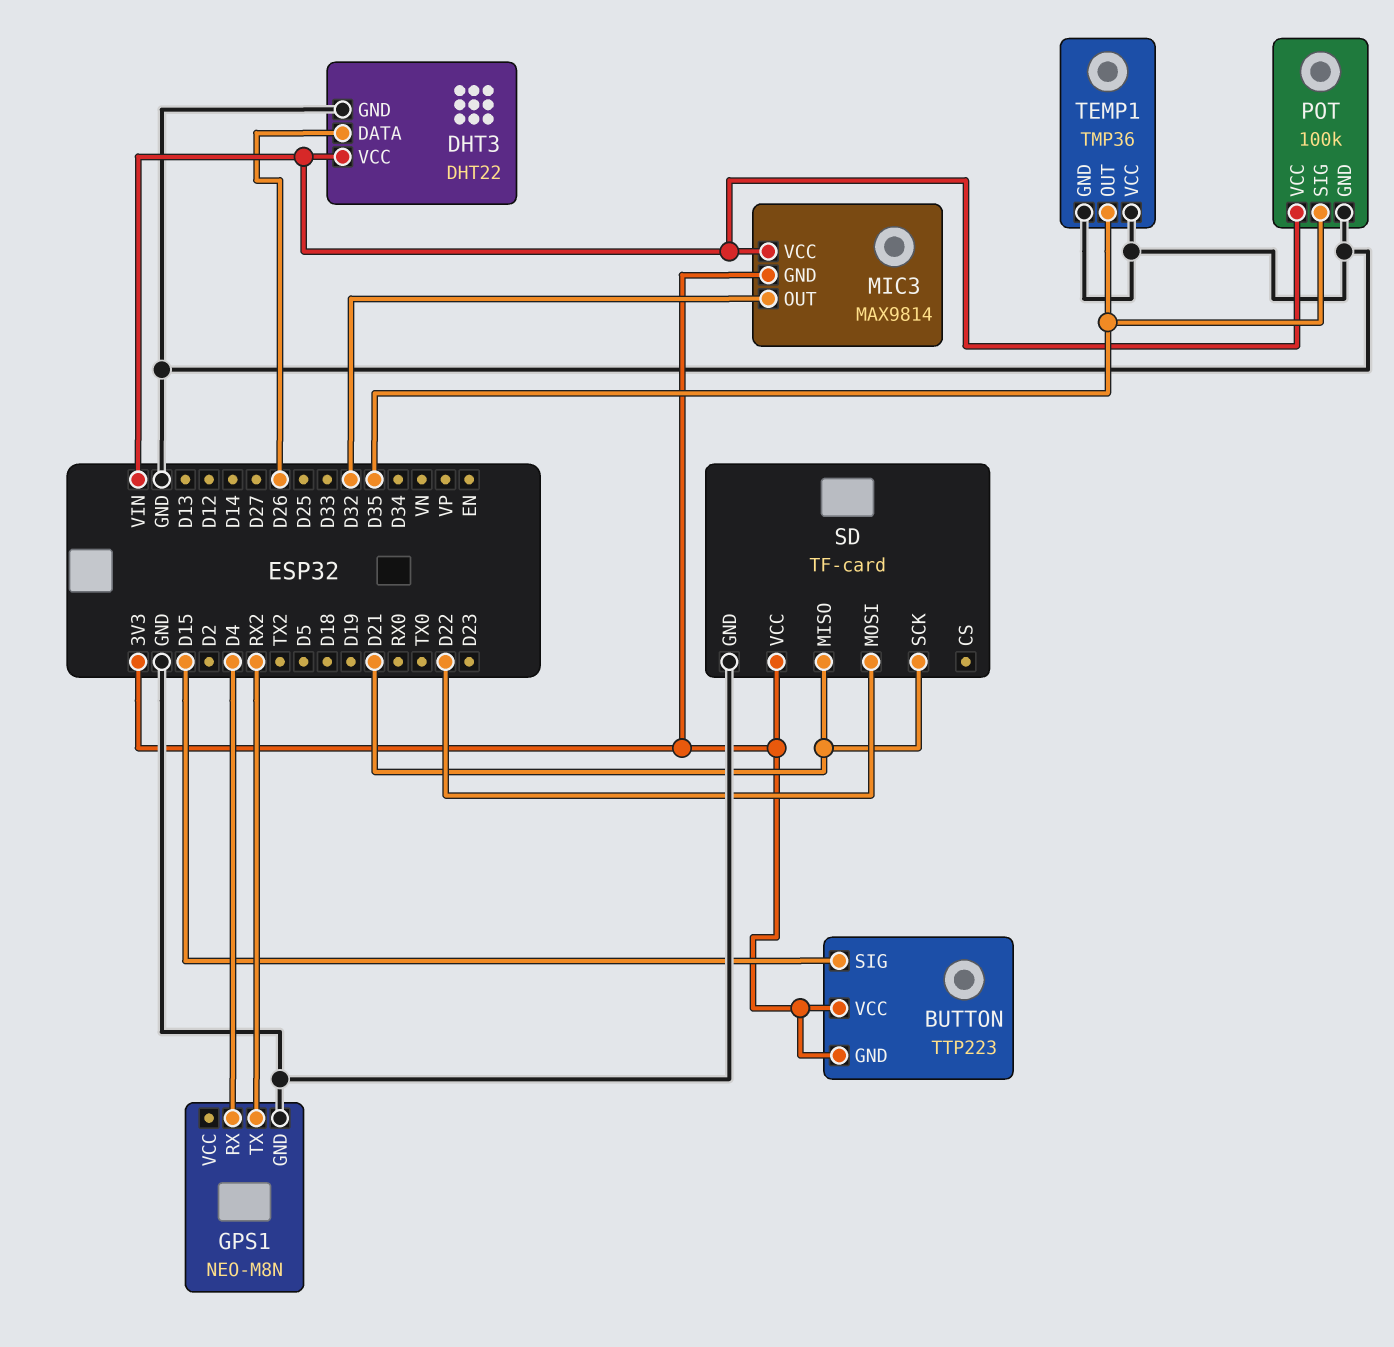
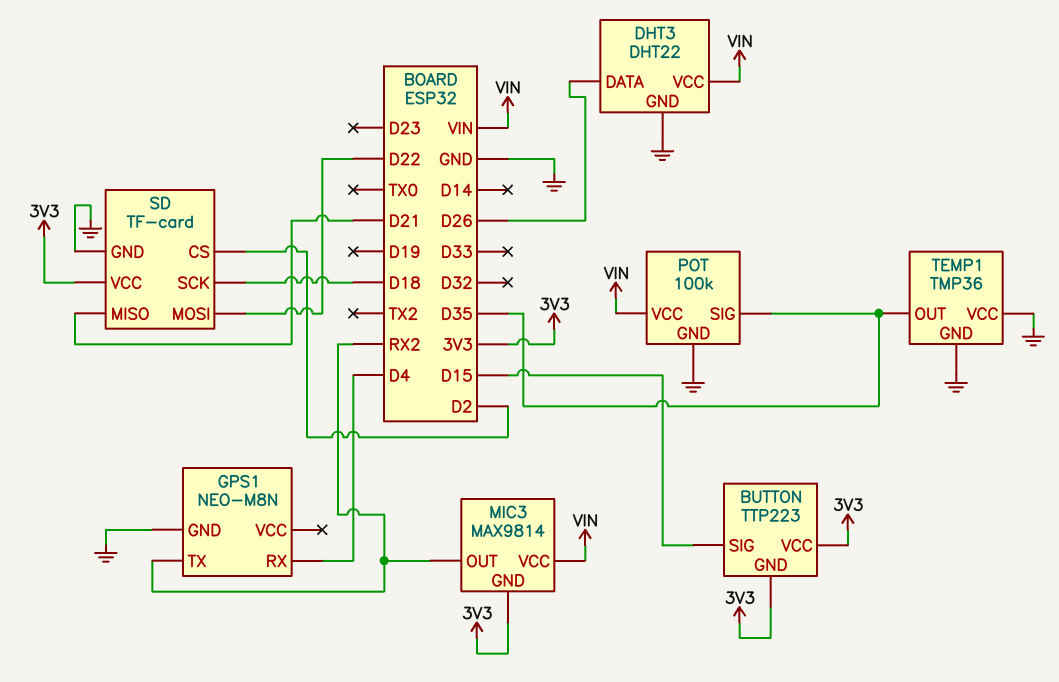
MIC3 pin OUT: D32 -> RX2
SD pin CS: none -> D2
SD pin SCK: D21 -> D18

